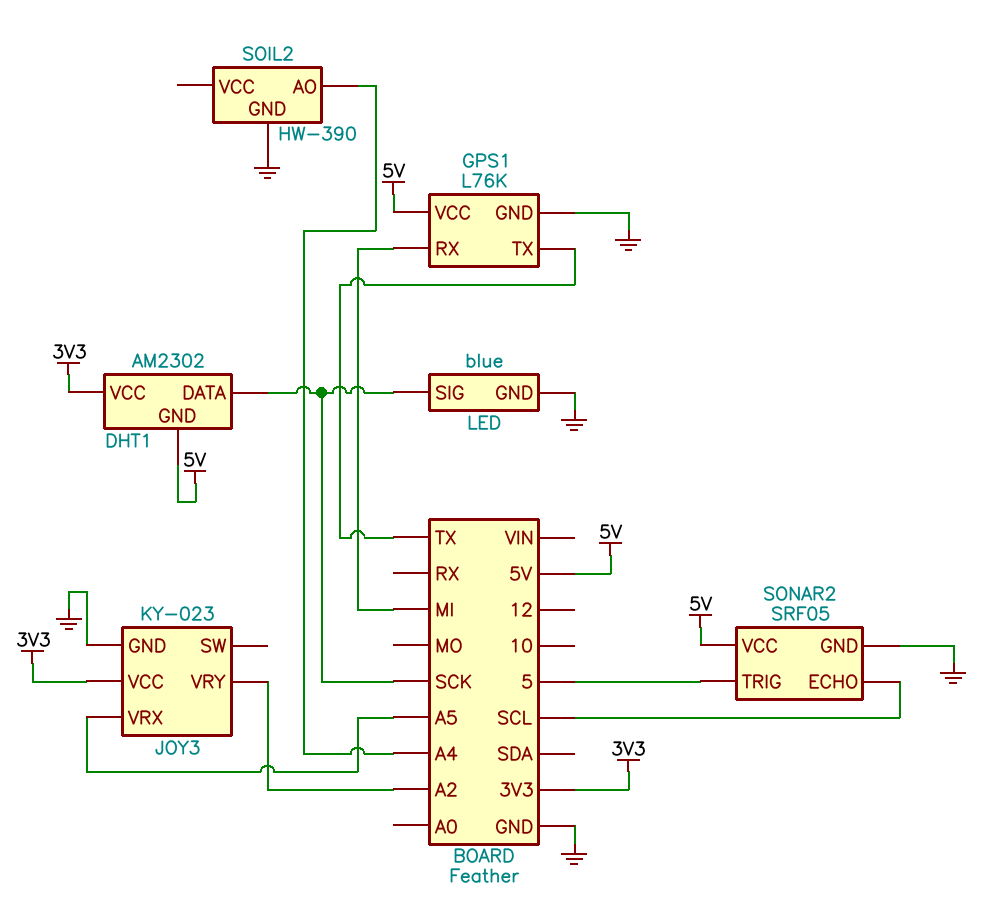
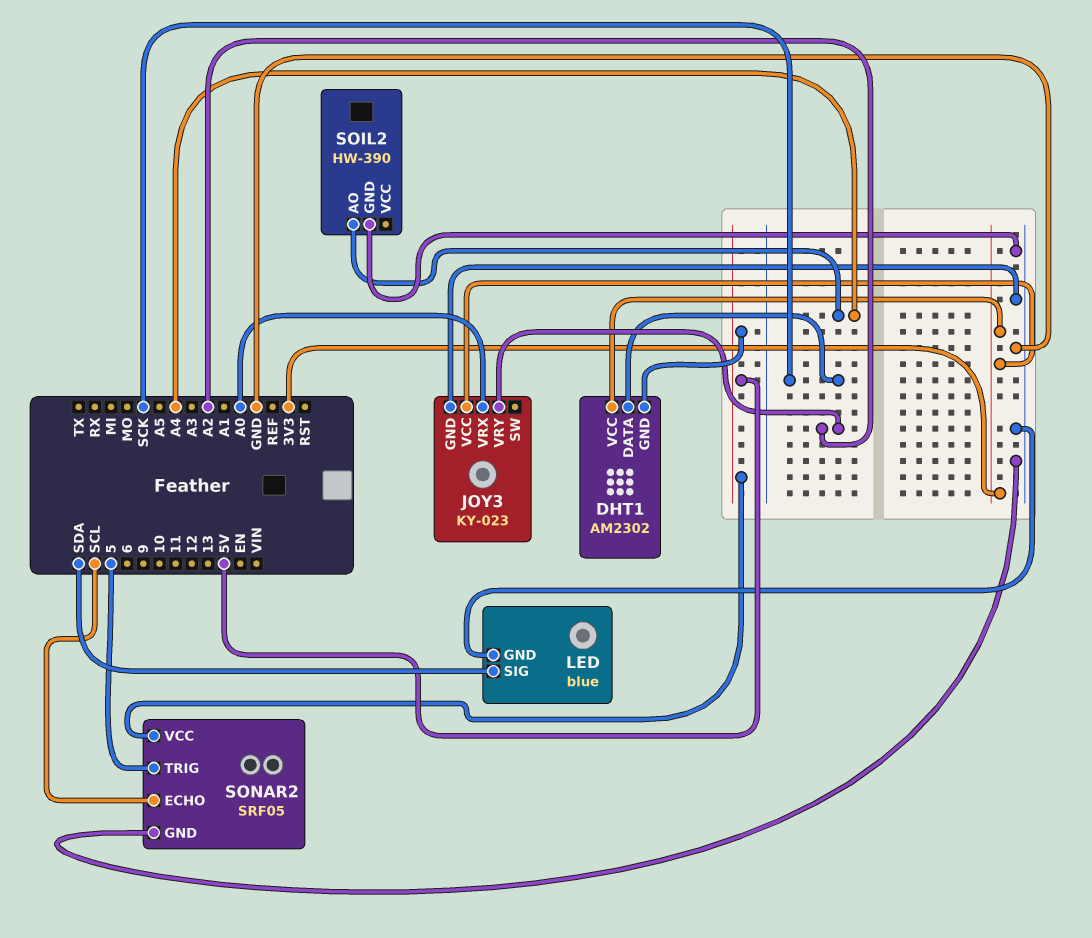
GPS1: L76K -> none
GPS1 pin GND: GND -> none
GPS1 pin RX: MI -> none
GPS1 pin TX: TX -> none
GPS1 pin VCC: 5V -> none
JOY3 pin VRX: A5 -> A0
LED pin SIG: SCK -> SDA

